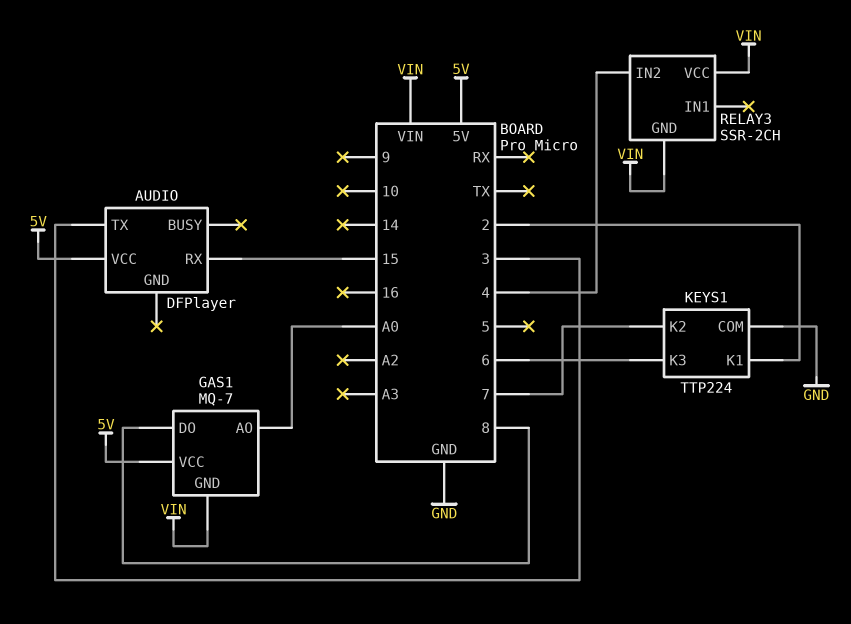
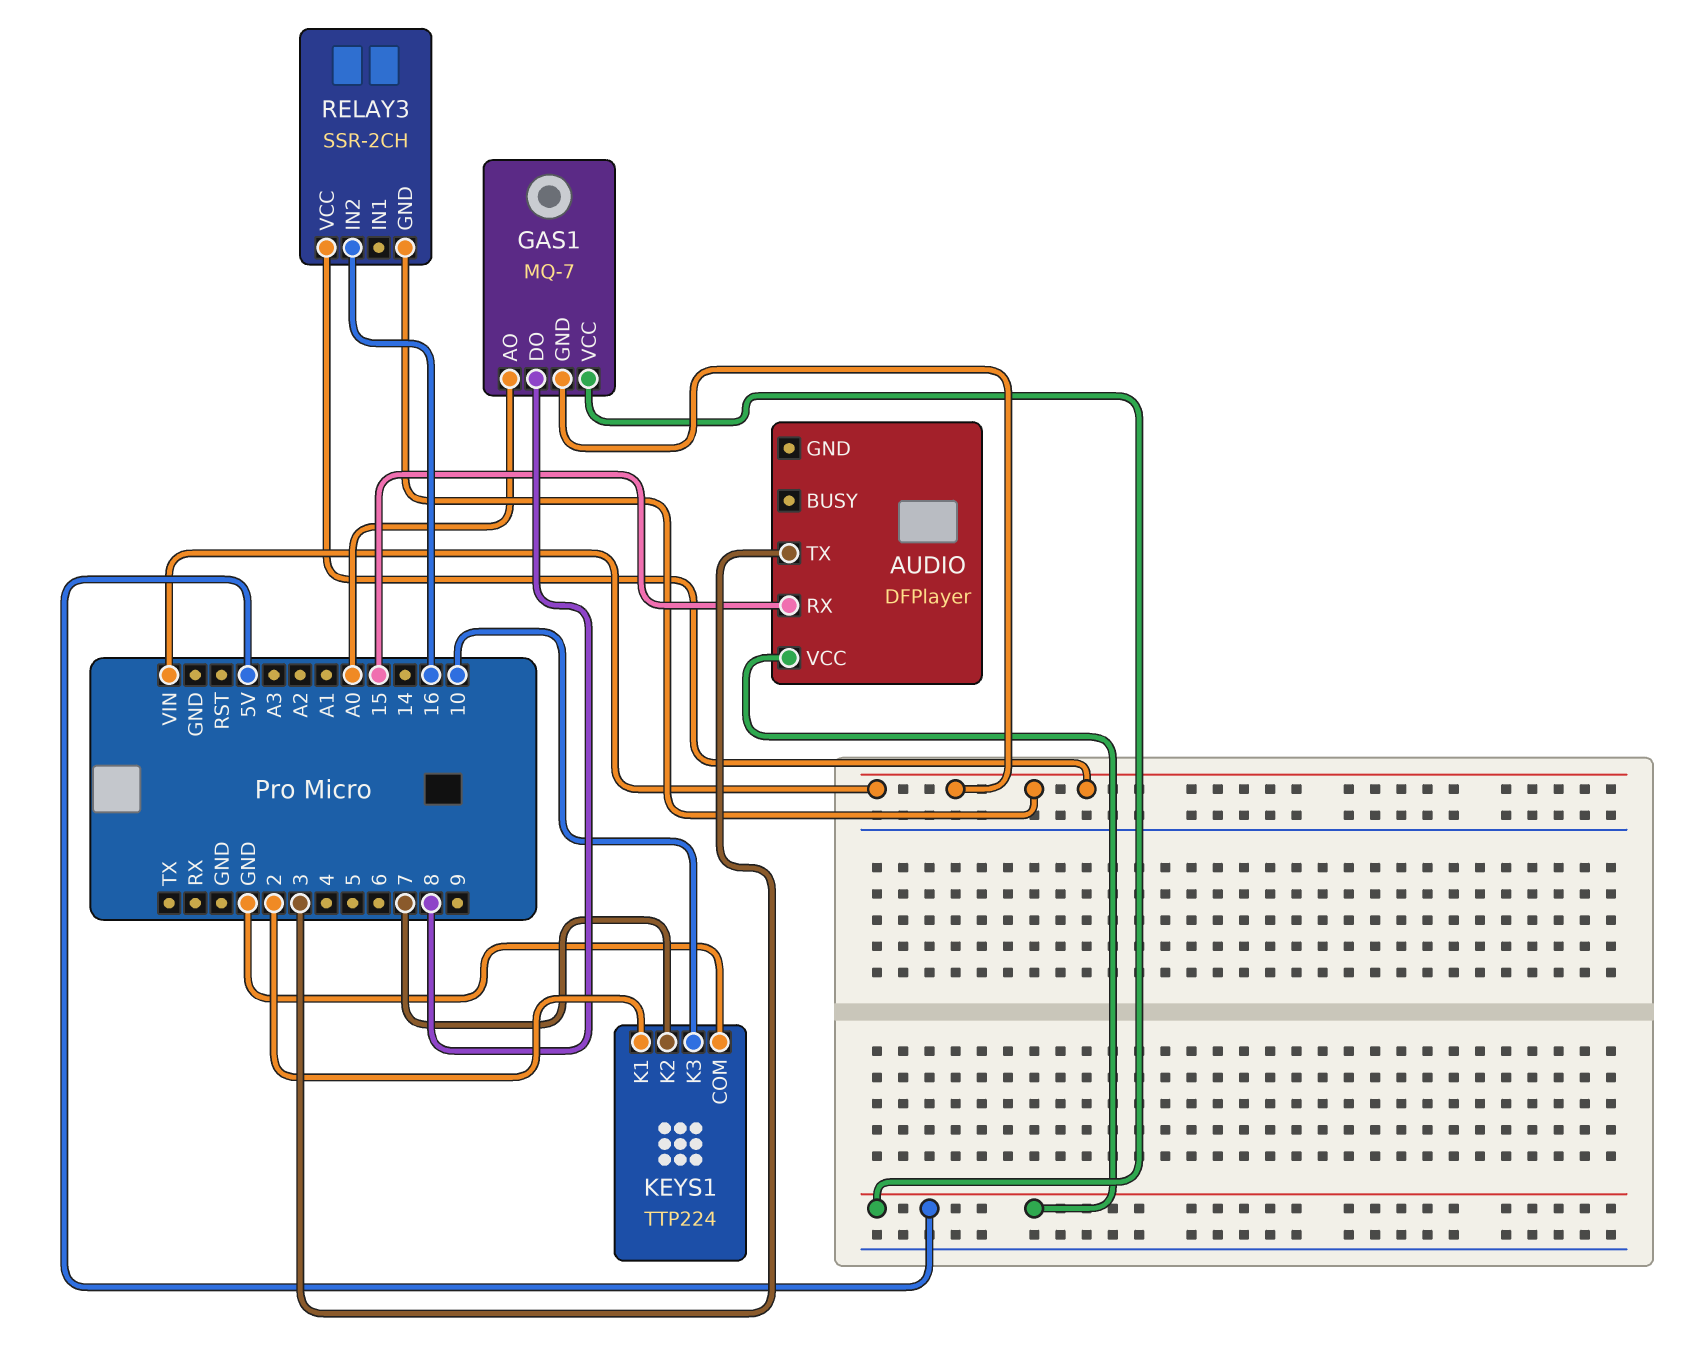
KEYS1 pin K3: 6 -> 10
RELAY3 pin IN2: 4 -> 16

